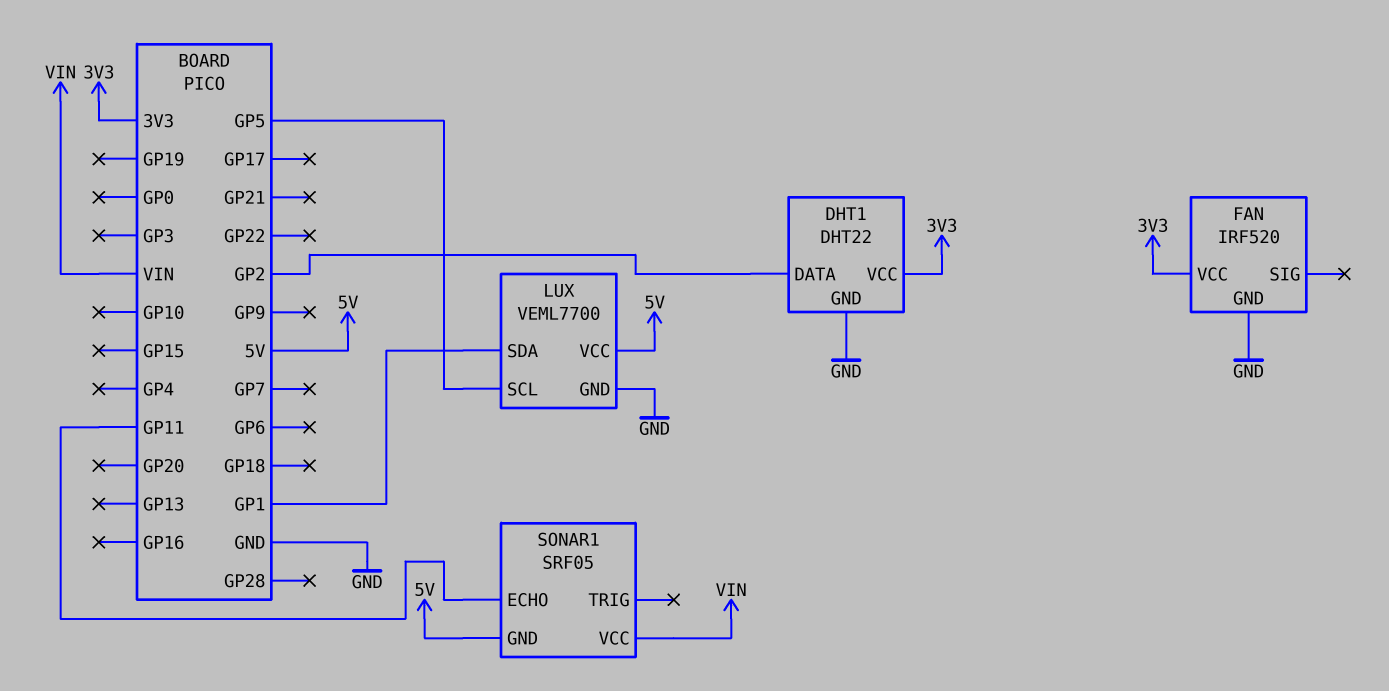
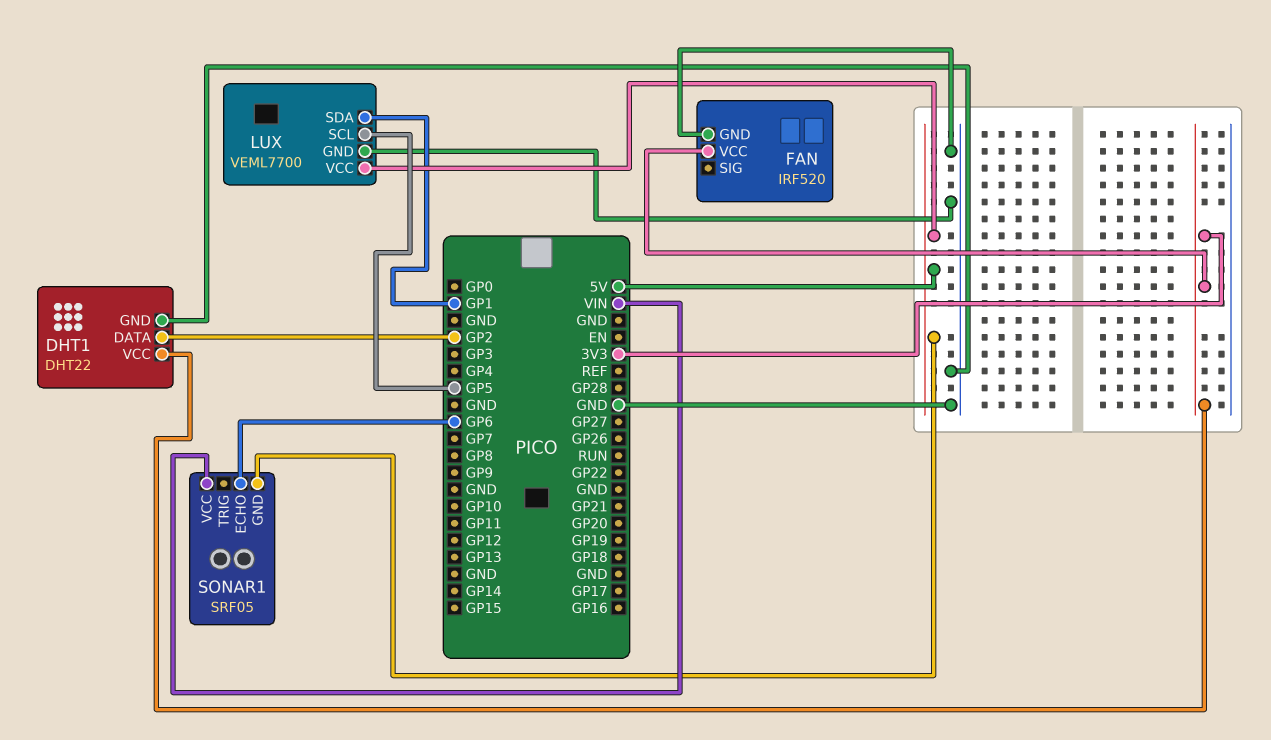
SONAR1 pin ECHO: GP11 -> GP6

